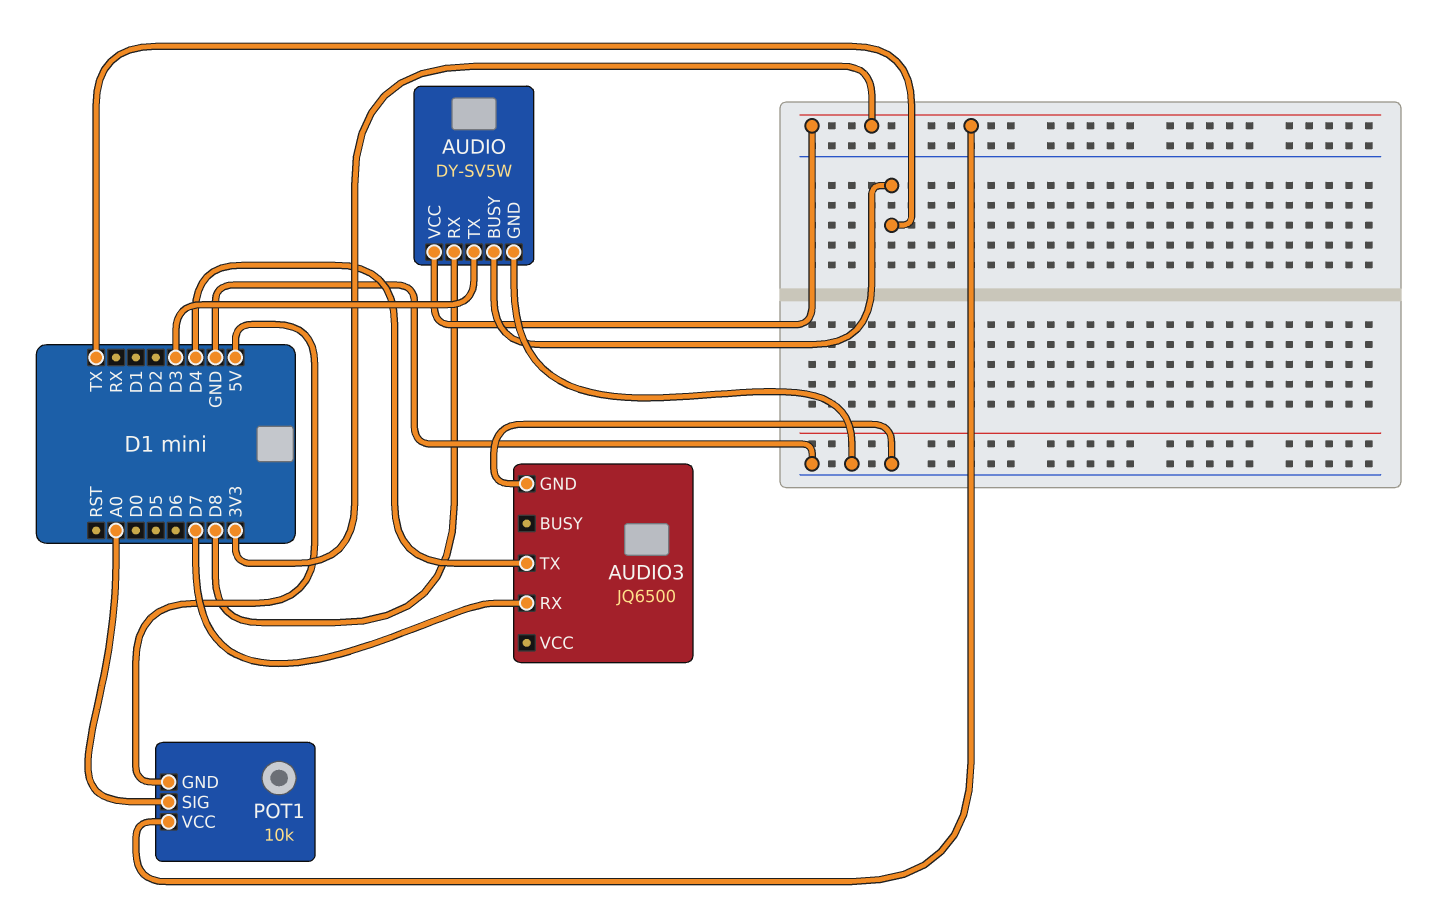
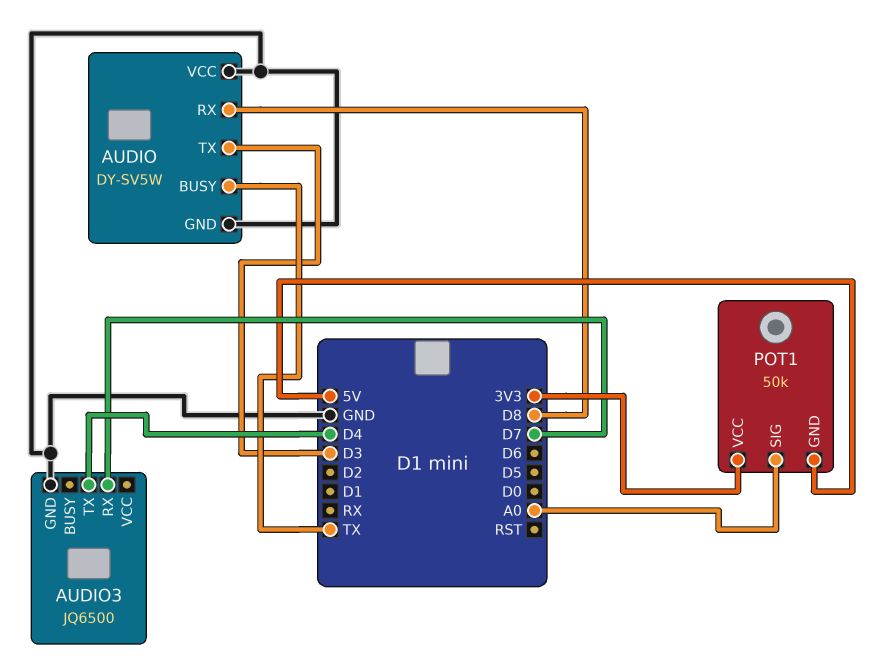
AUDIO pin VCC: 3V3 -> GND
POT1: 10k -> 50k

